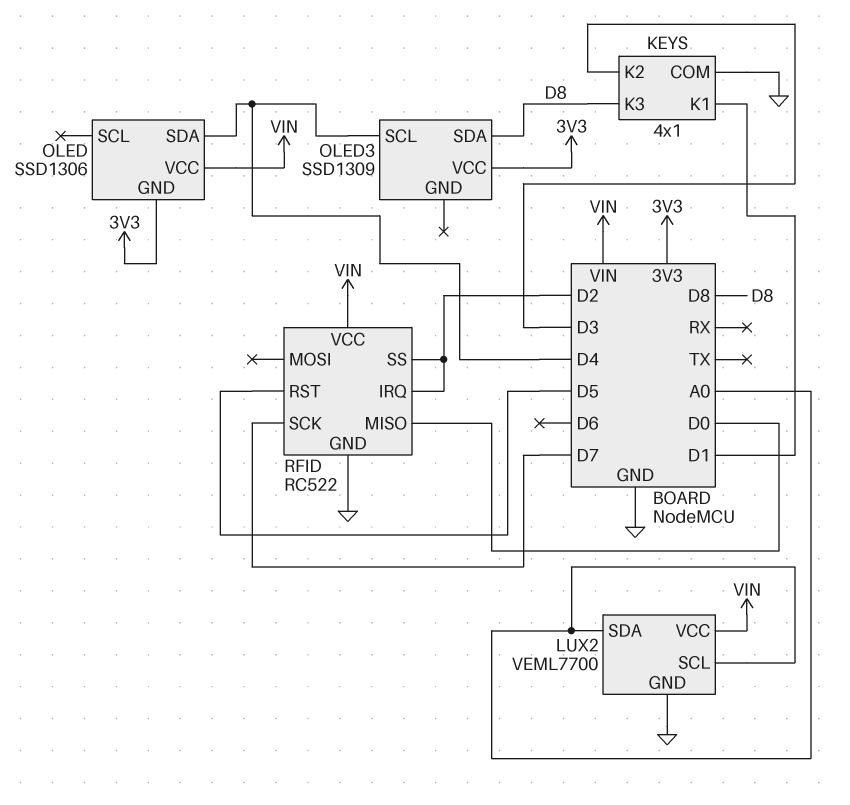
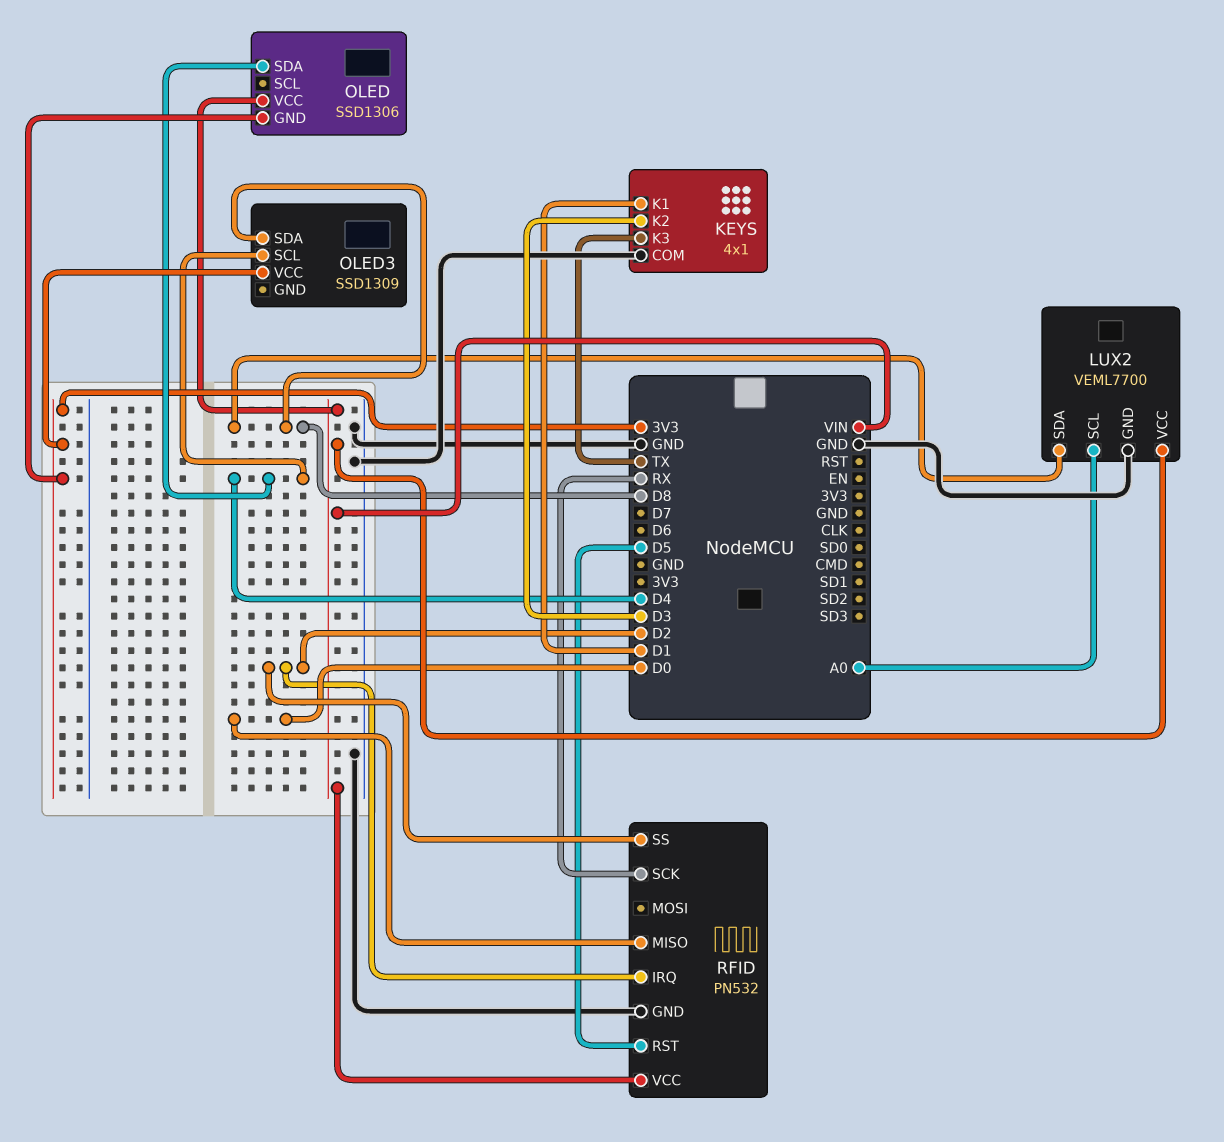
KEYS pin K3: D8 -> TX
LUX2 pin SDA: A0 -> D8
RFID: RC522 -> PN532
RFID pin SCK: D7 -> RX

